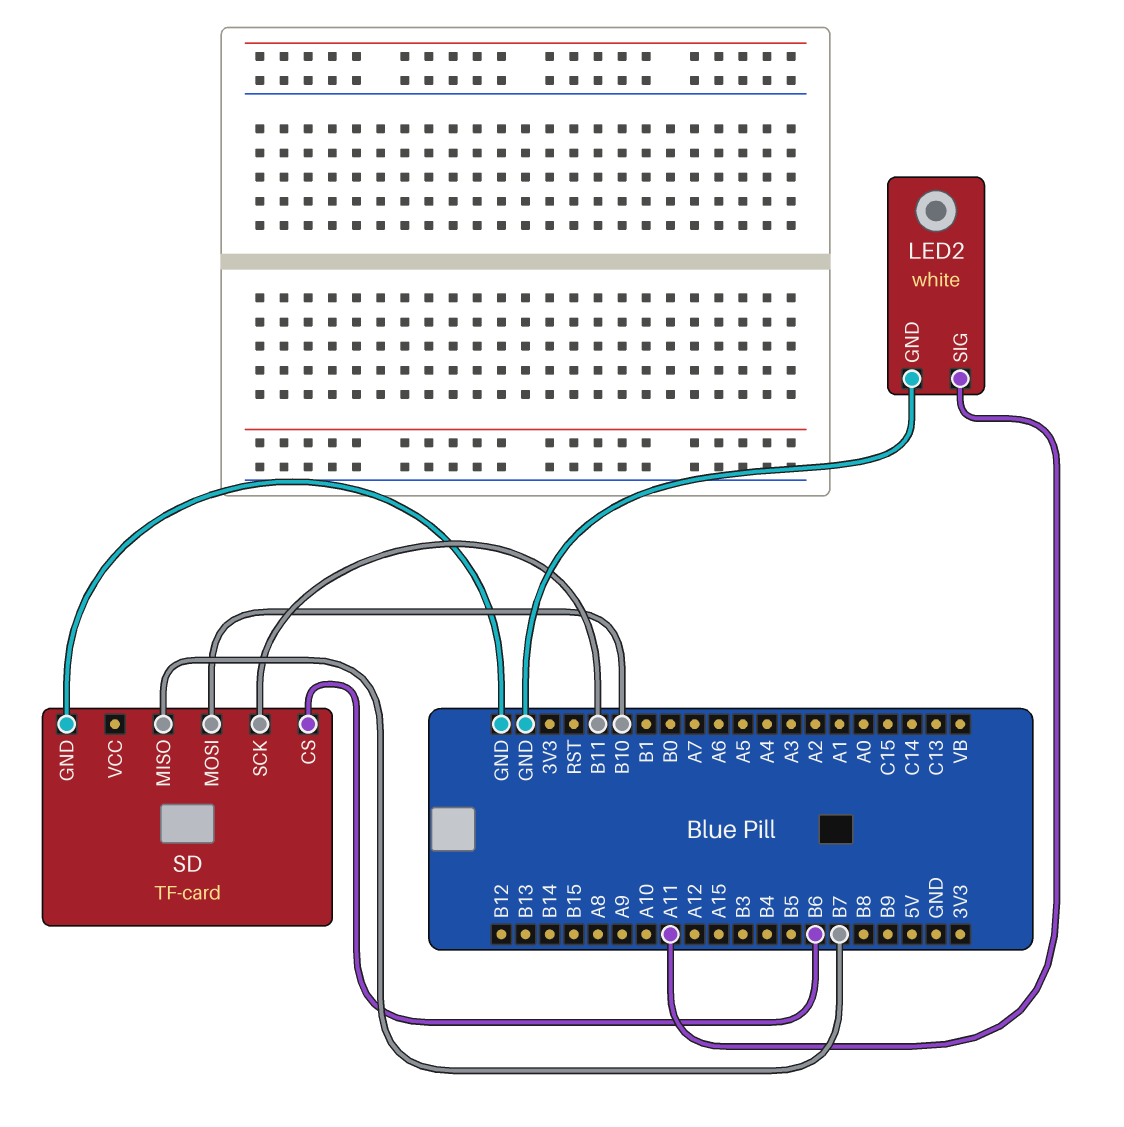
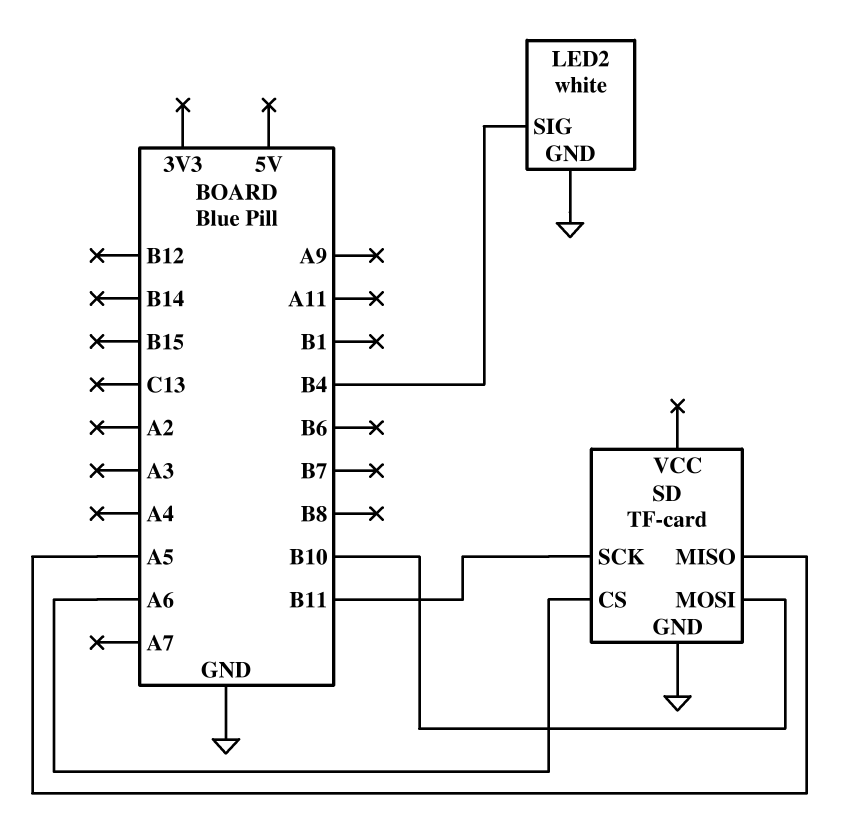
LED2 pin SIG: A11 -> B4
SD pin CS: B6 -> A6
SD pin MISO: B7 -> A5

